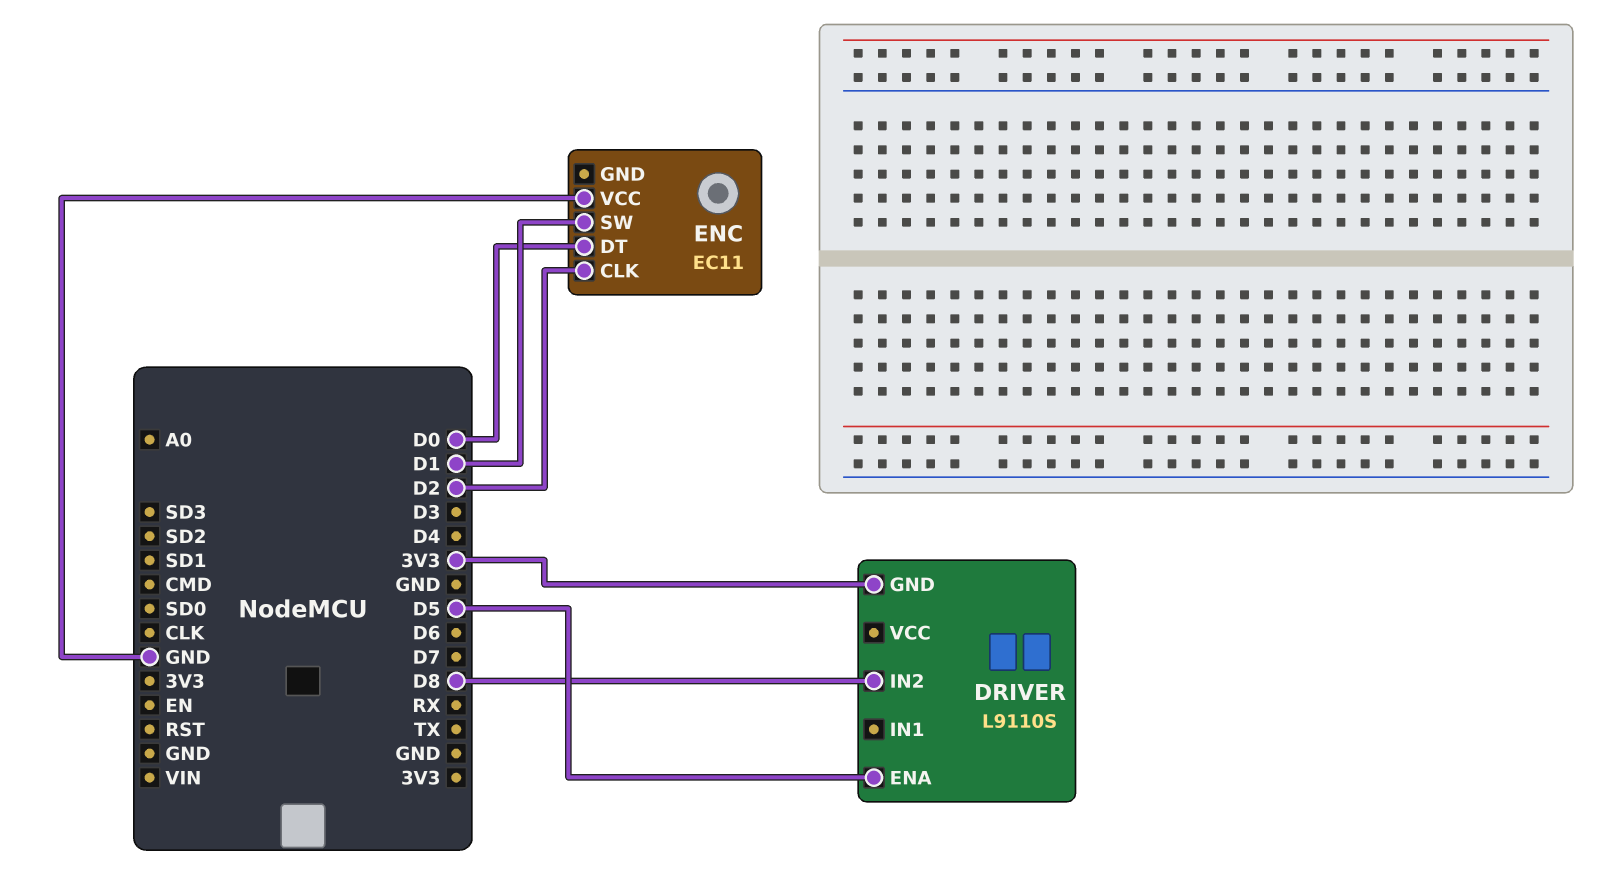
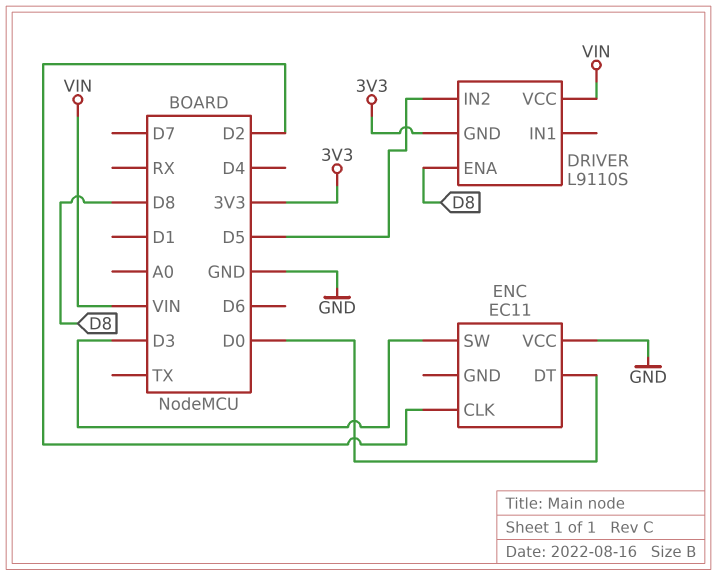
DRIVER pin ENA: D5 -> D8
DRIVER pin IN2: D8 -> D5
DRIVER pin VCC: none -> VIN
ENC pin SW: D1 -> D3

